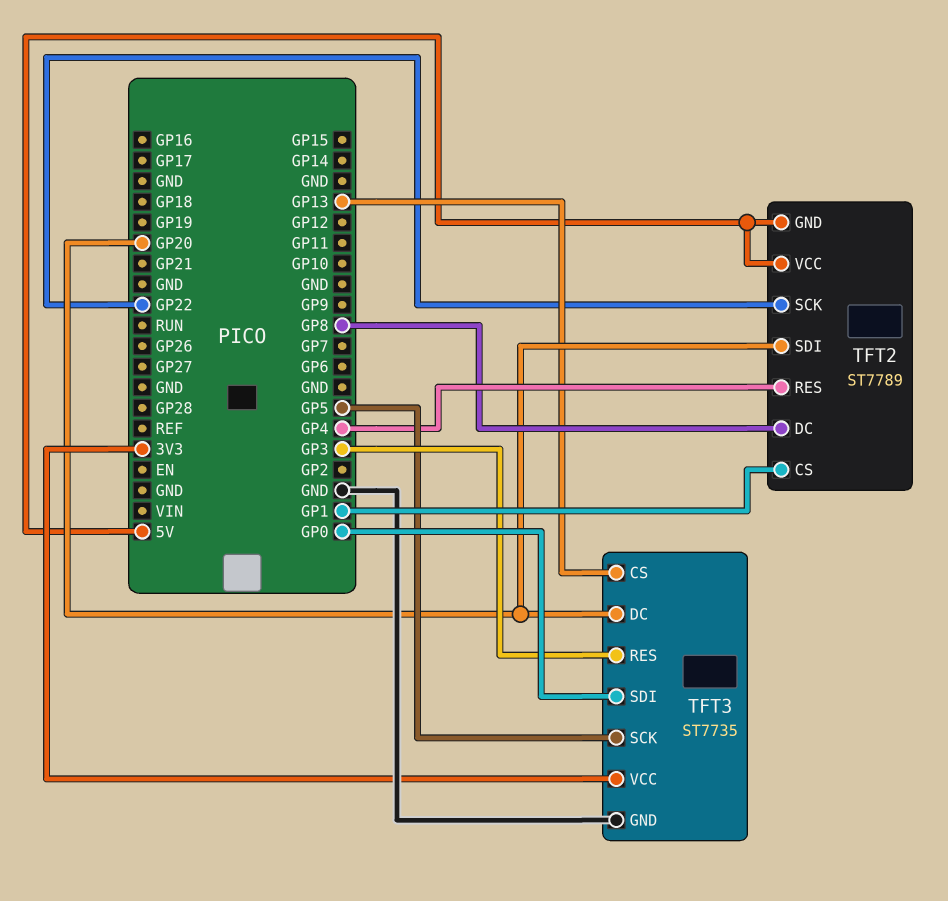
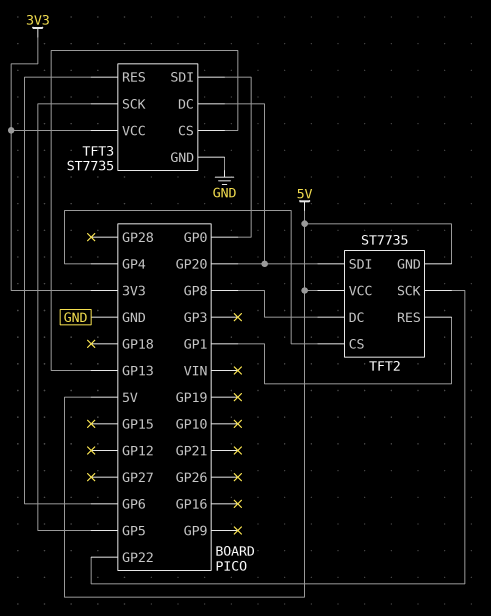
TFT2: ST7789 -> ST7735
TFT2 pin CS: GP1 -> GP4
TFT2 pin RES: GP4 -> GP1
TFT3 pin RES: GP3 -> GP6

